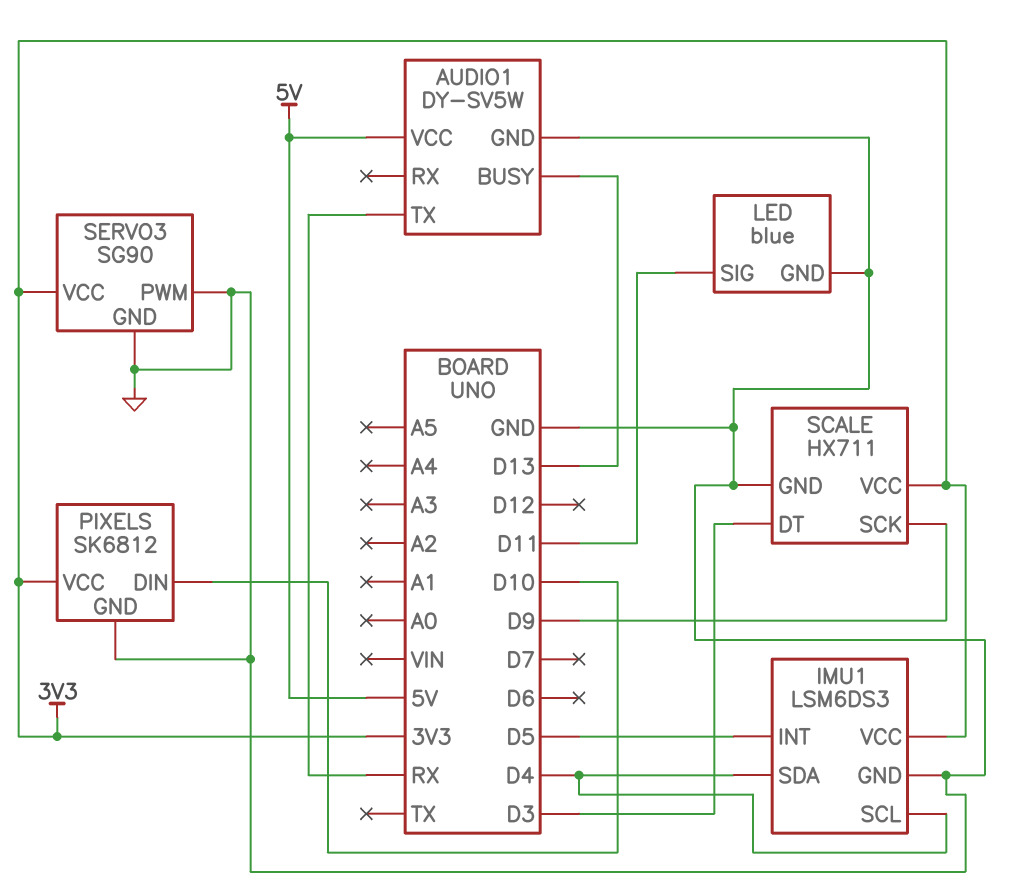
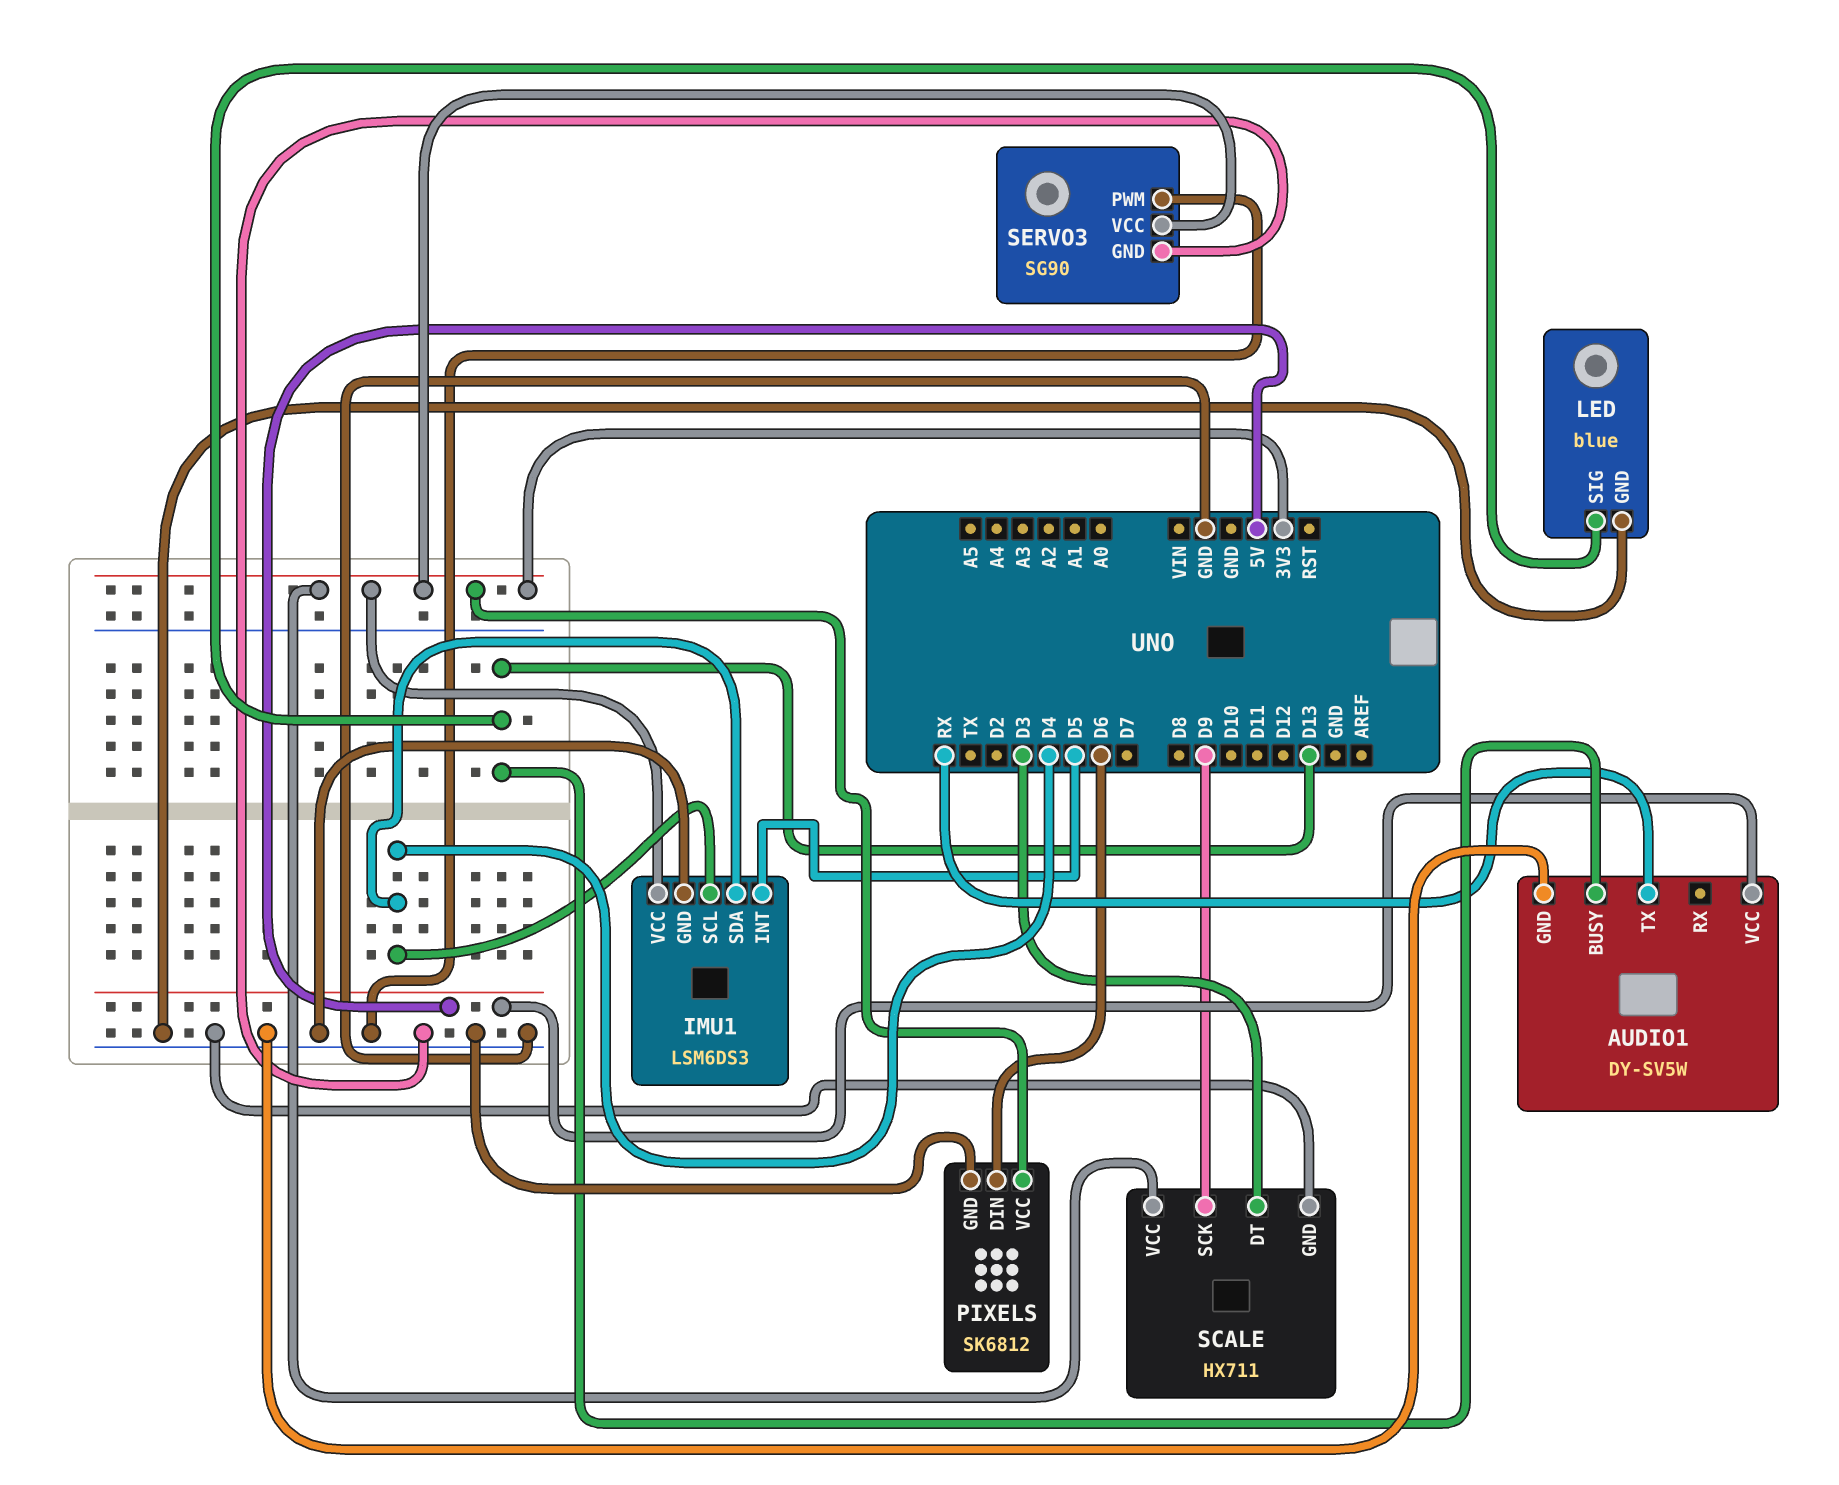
LED pin SIG: D11 -> D13
PIXELS pin DIN: D10 -> D6

